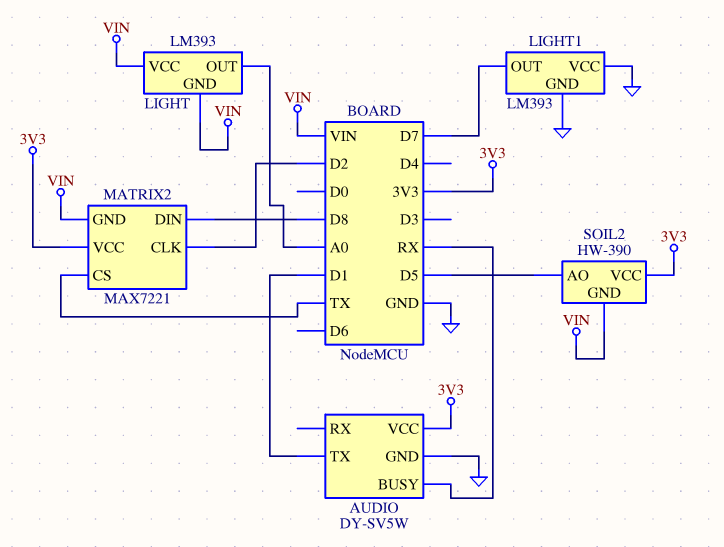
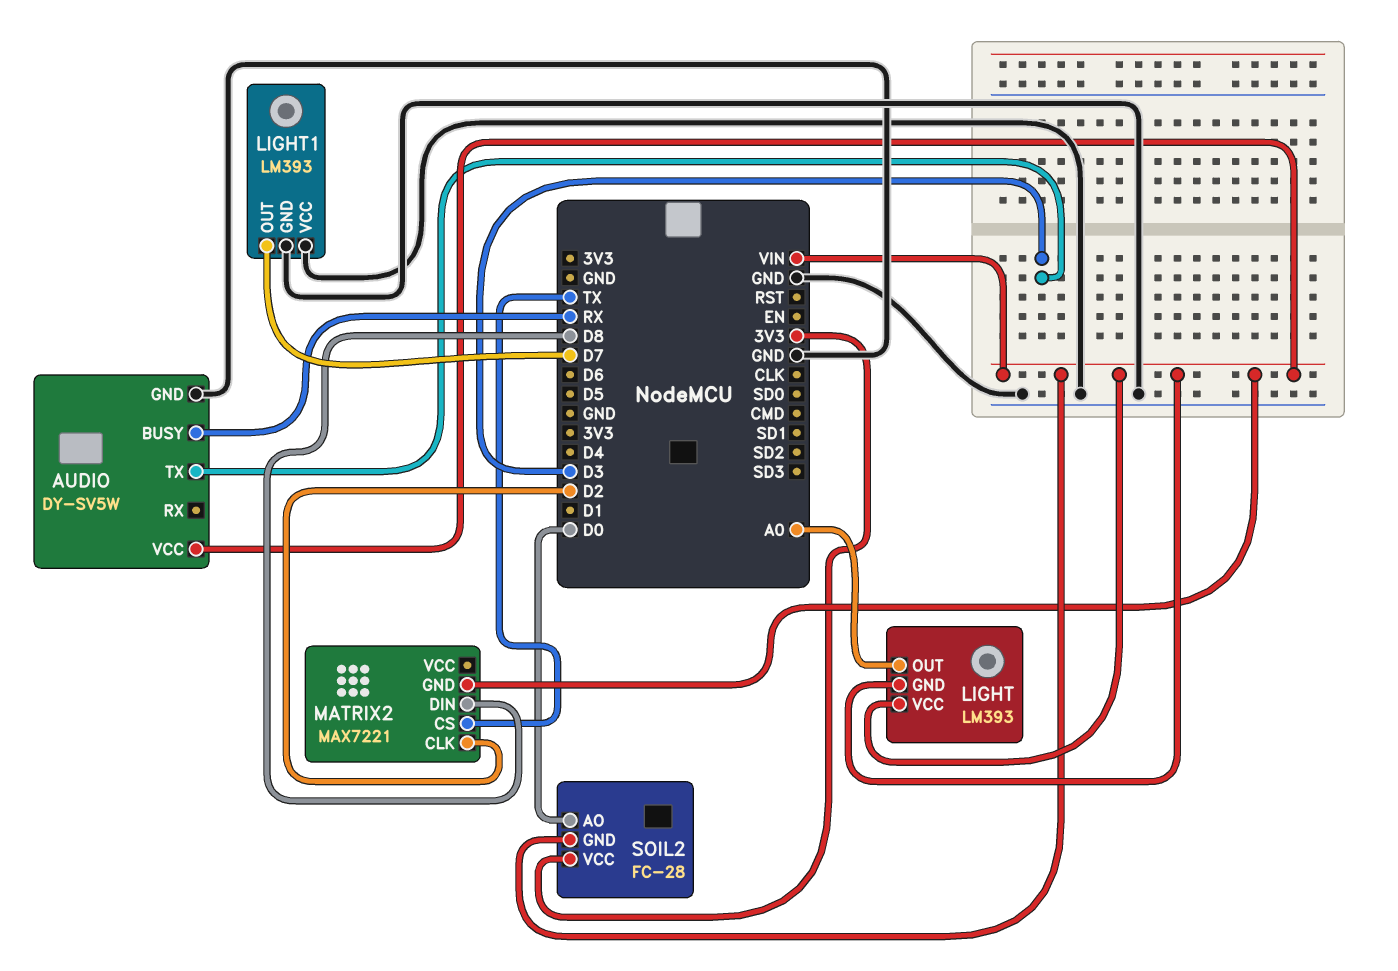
AUDIO pin TX: D1 -> D3
AUDIO pin VCC: 3V3 -> VIN
MATRIX2 pin VCC: 3V3 -> none
SOIL2: HW-390 -> FC-28
SOIL2 pin AO: D5 -> D0

